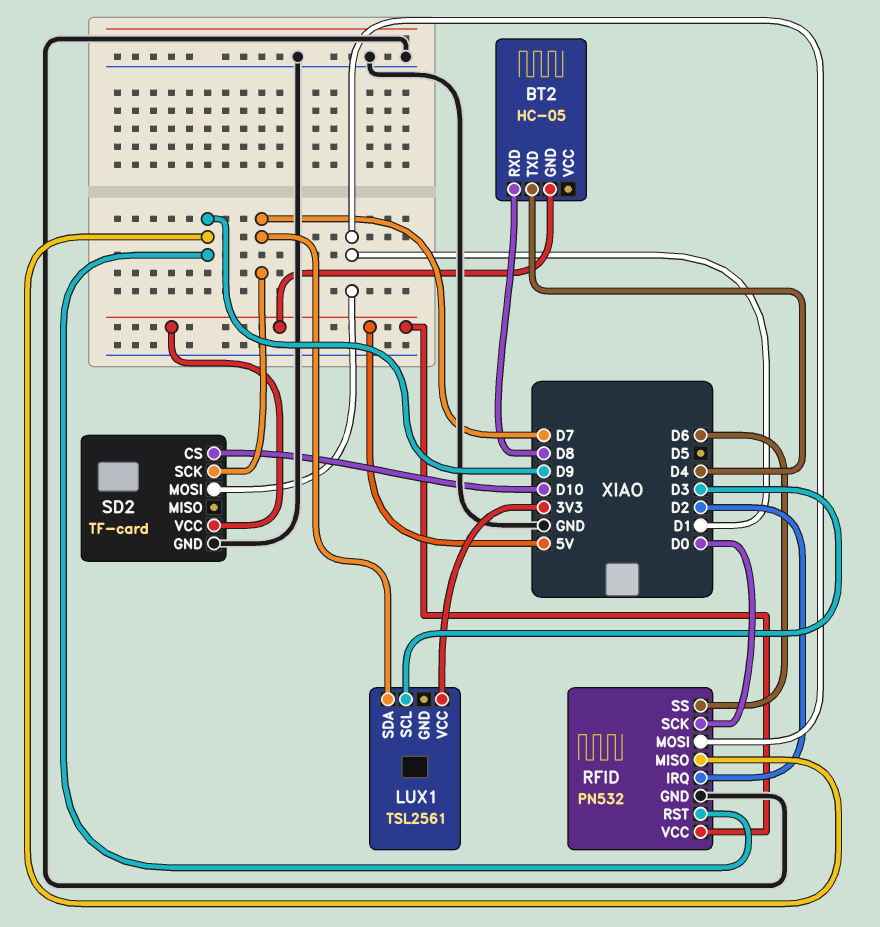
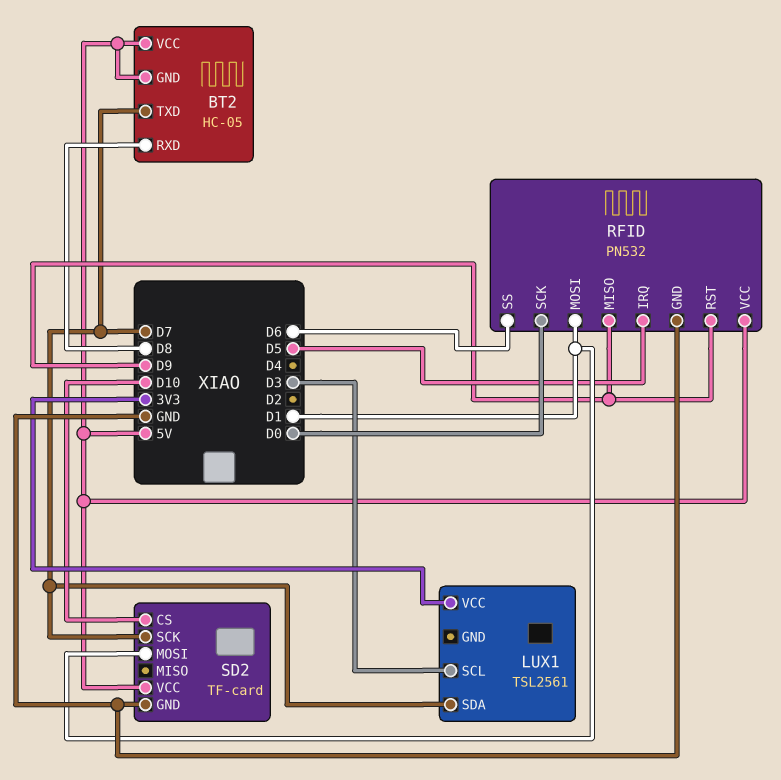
BT2 pin TXD: D4 -> D7
BT2 pin VCC: none -> 5V
RFID pin IRQ: D2 -> D5

